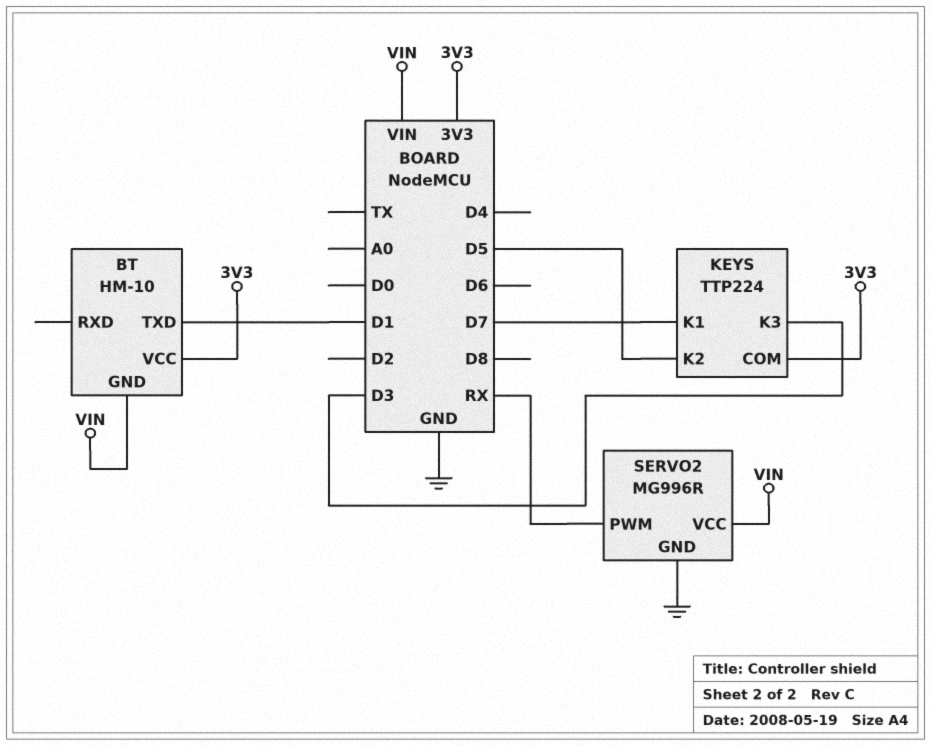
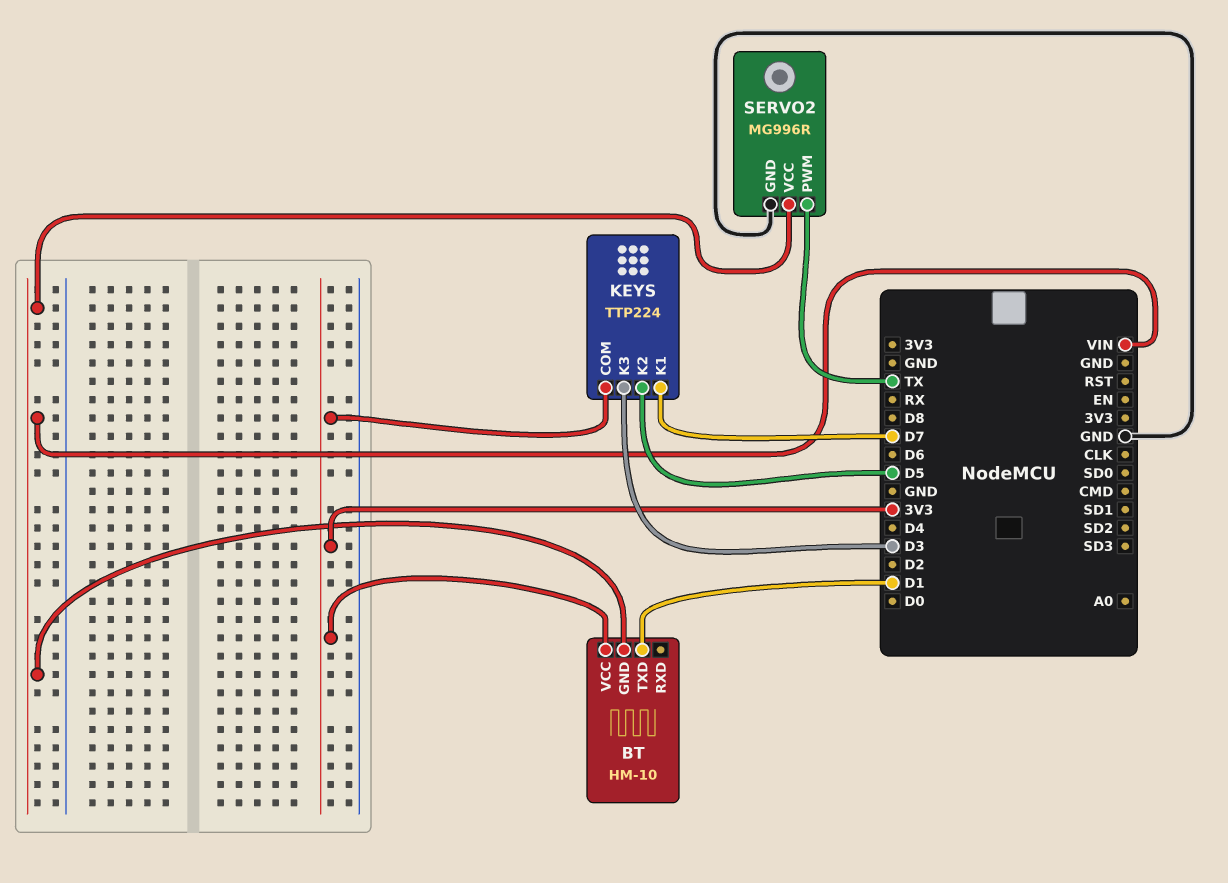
SERVO2 pin PWM: RX -> TX

